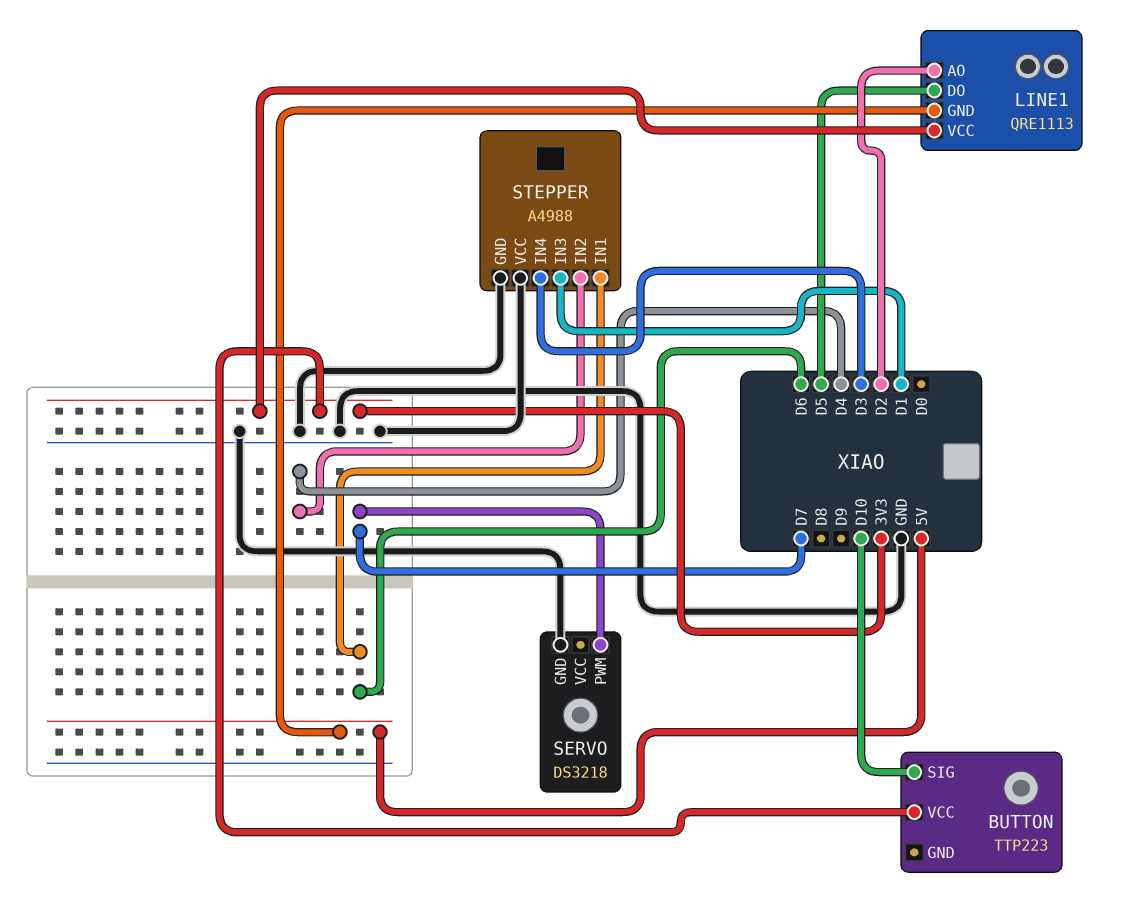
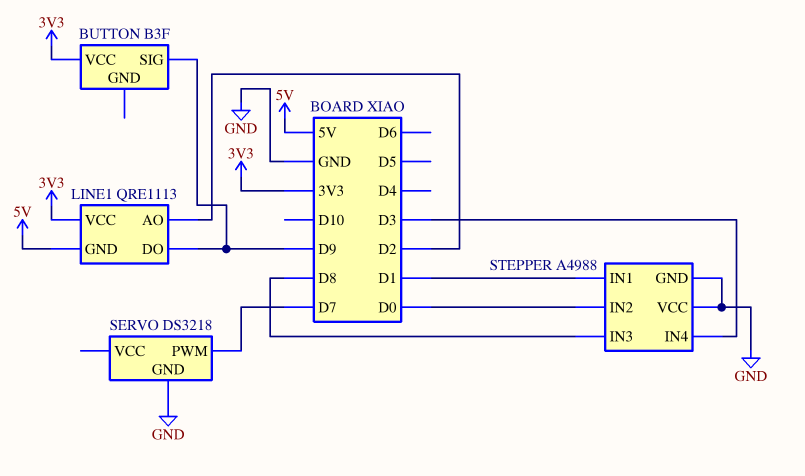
BUTTON: TTP223 -> B3F
BUTTON pin SIG: D10 -> D9
LINE1 pin DO: D5 -> D9
STEPPER pin IN1: D6 -> D1
STEPPER pin IN2: D4 -> D0
STEPPER pin IN3: D1 -> D8

